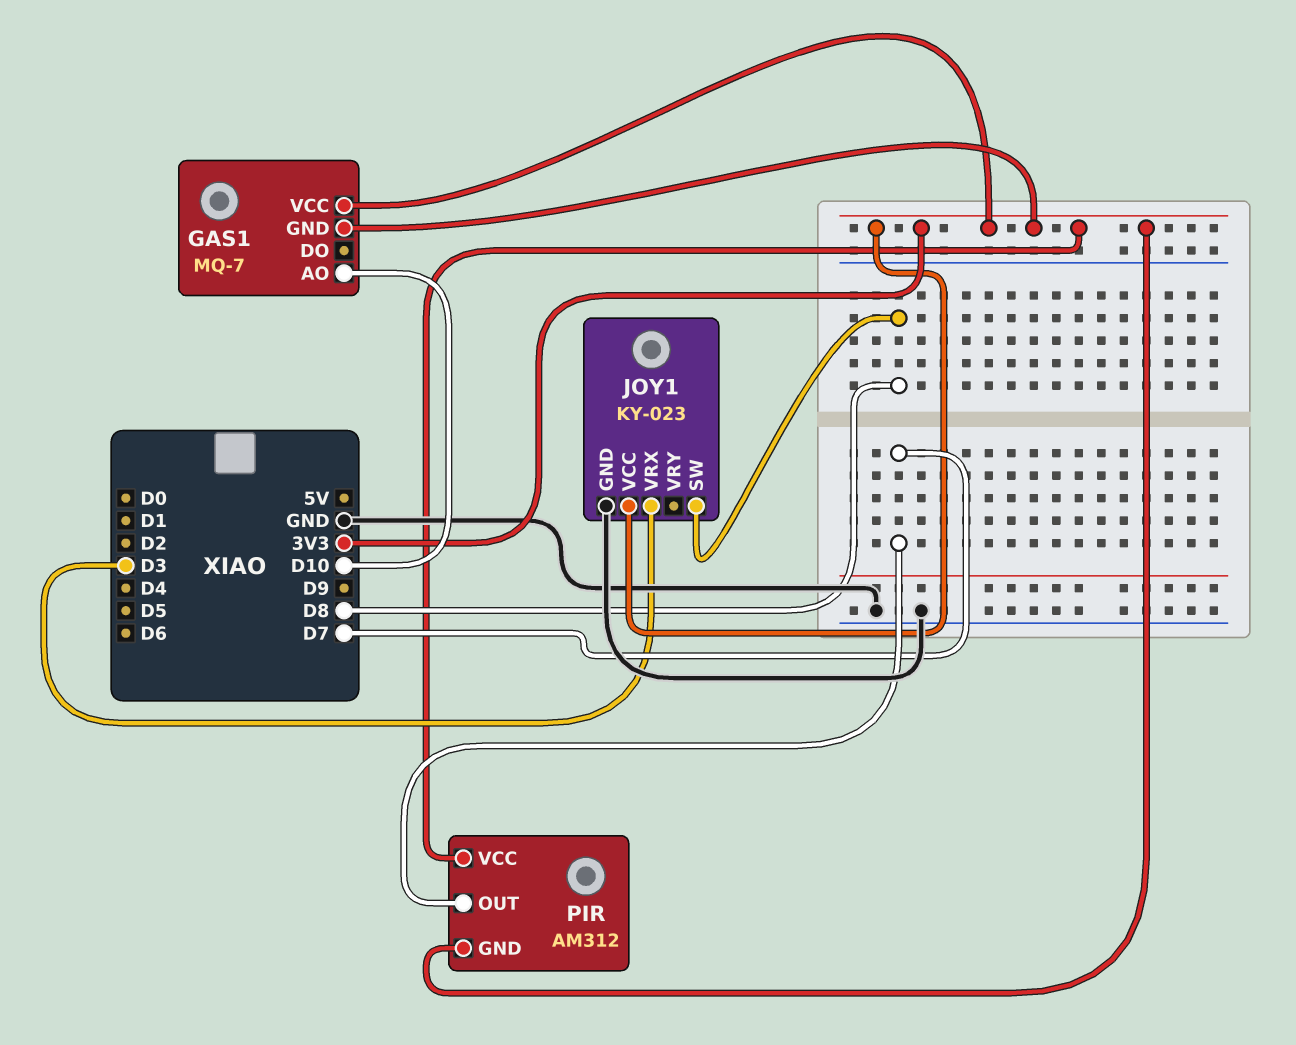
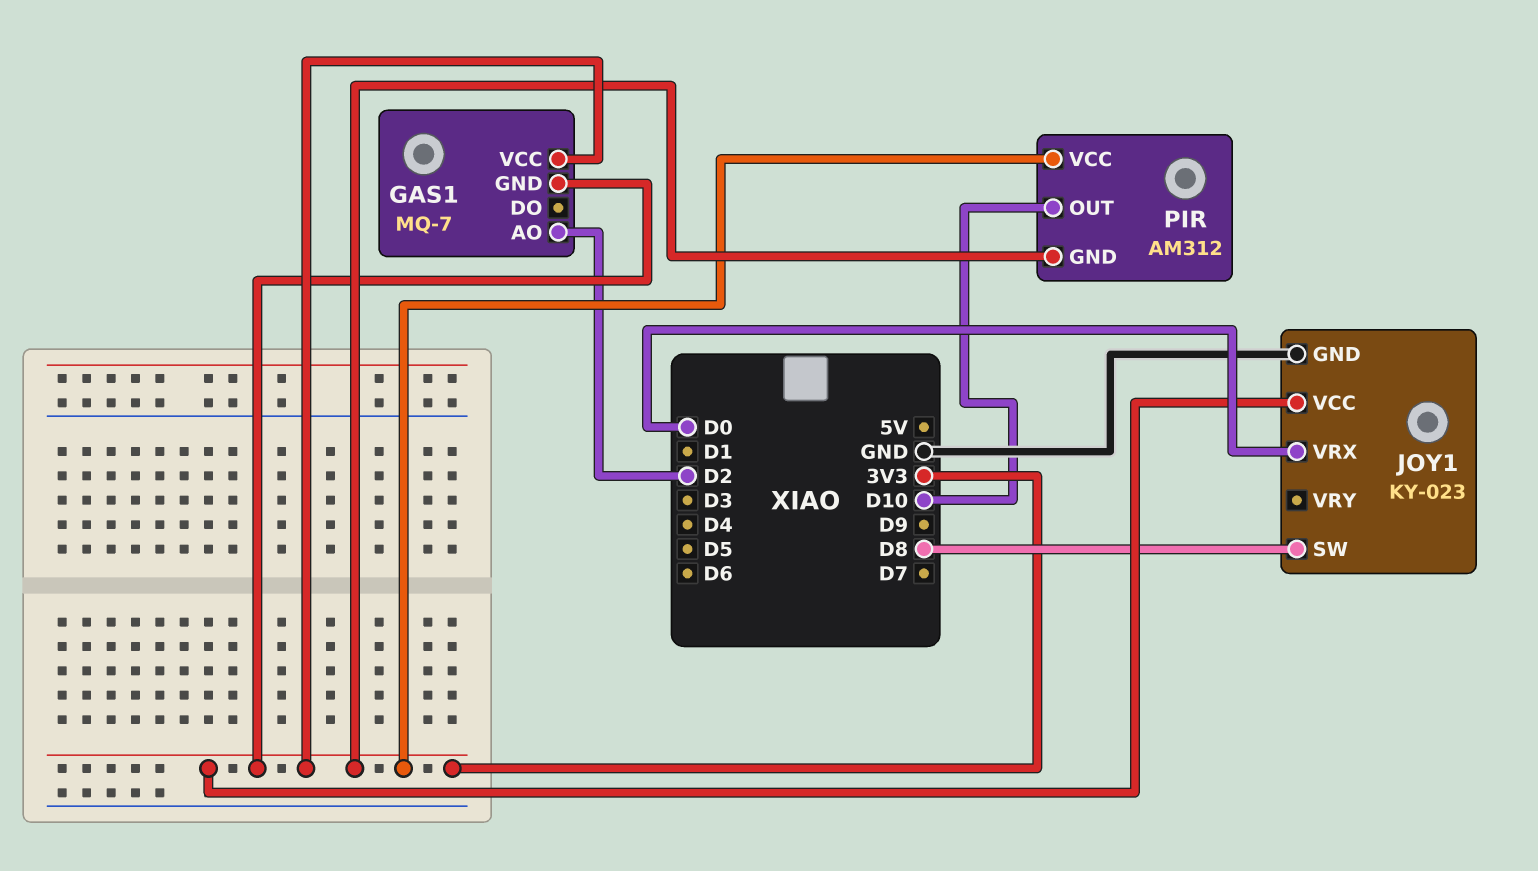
GAS1 pin AO: D10 -> D2
JOY1 pin VRX: D3 -> D0
PIR pin OUT: D7 -> D10

